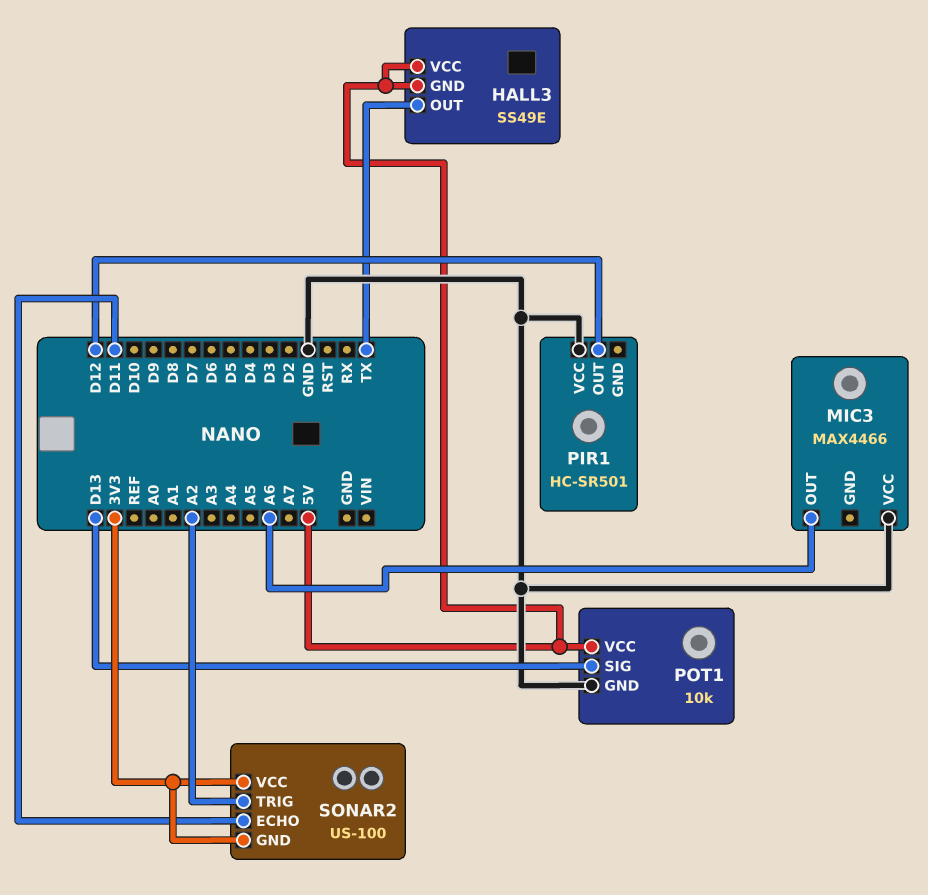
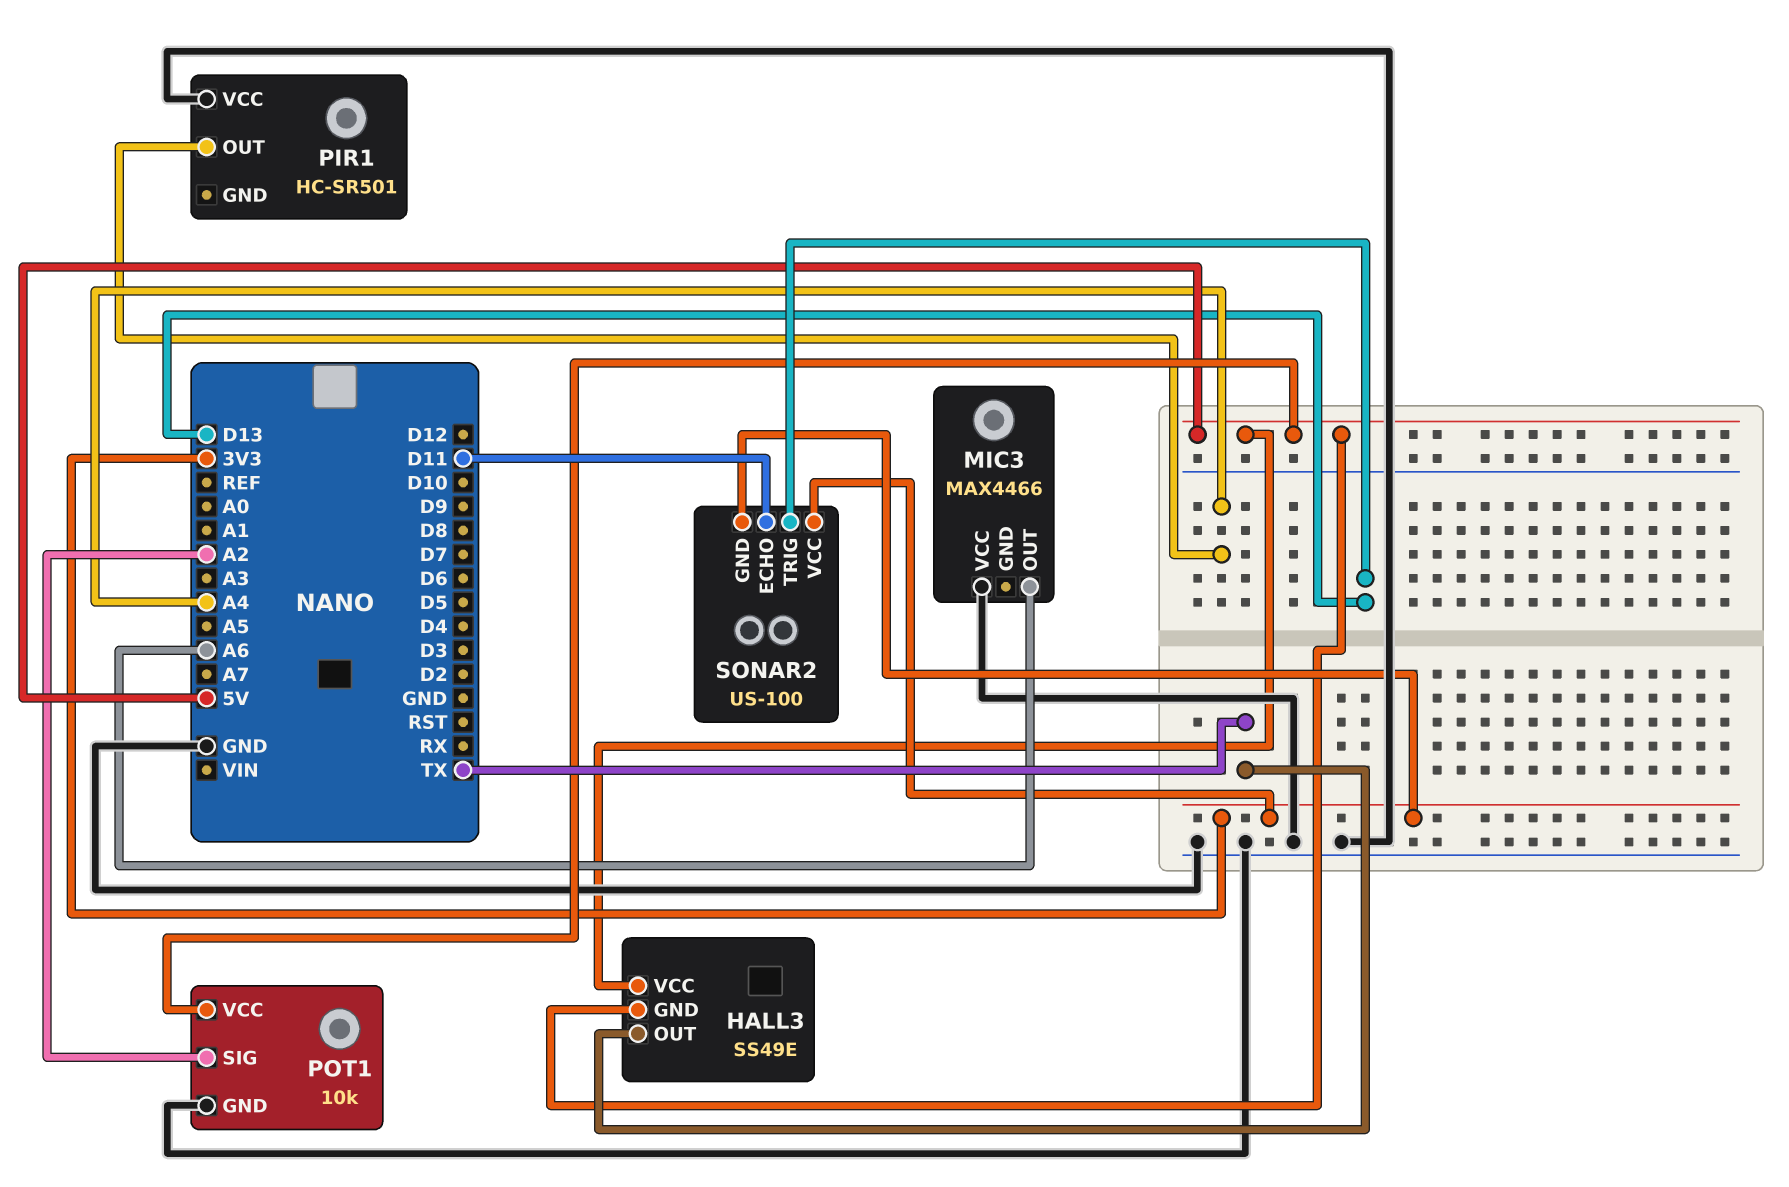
PIR1 pin OUT: D12 -> A4
POT1 pin SIG: D13 -> A2
SONAR2 pin TRIG: A2 -> D13

